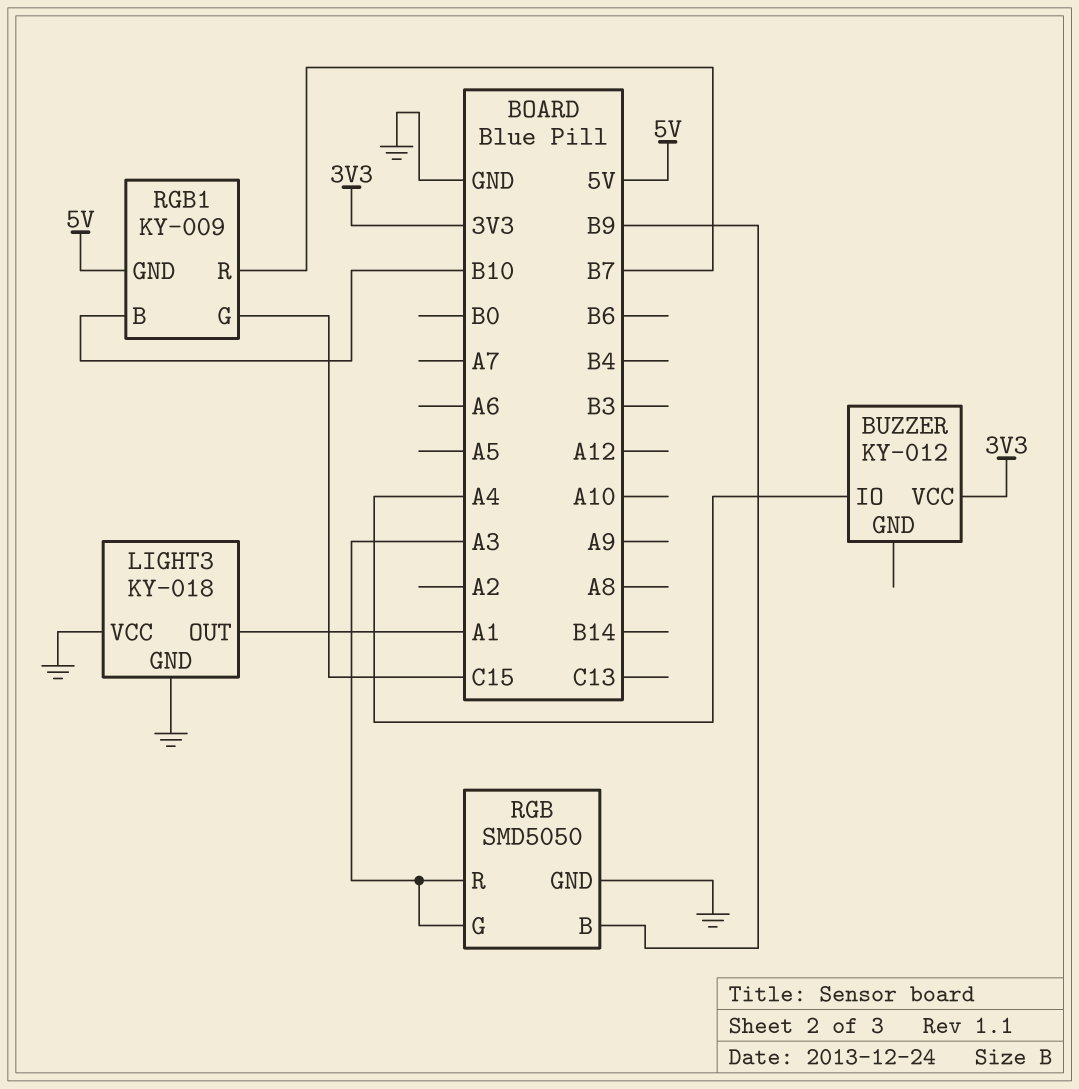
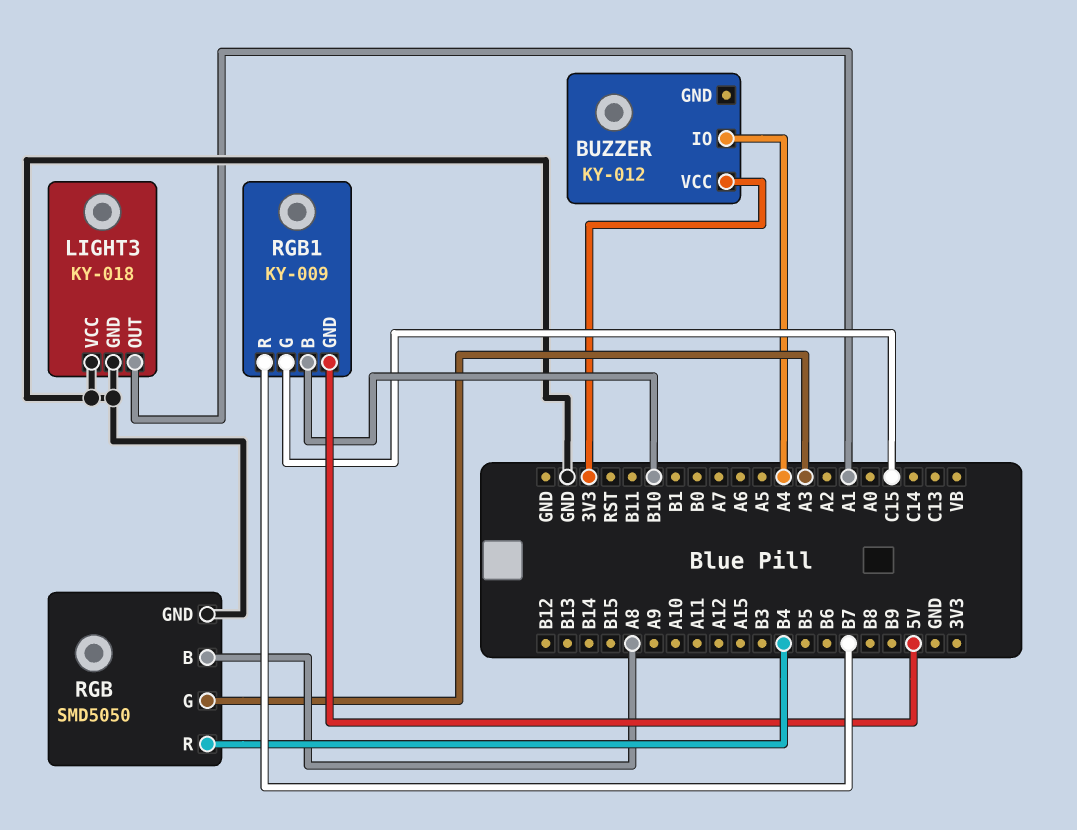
RGB pin B: B9 -> A8
RGB pin R: A3 -> B4

